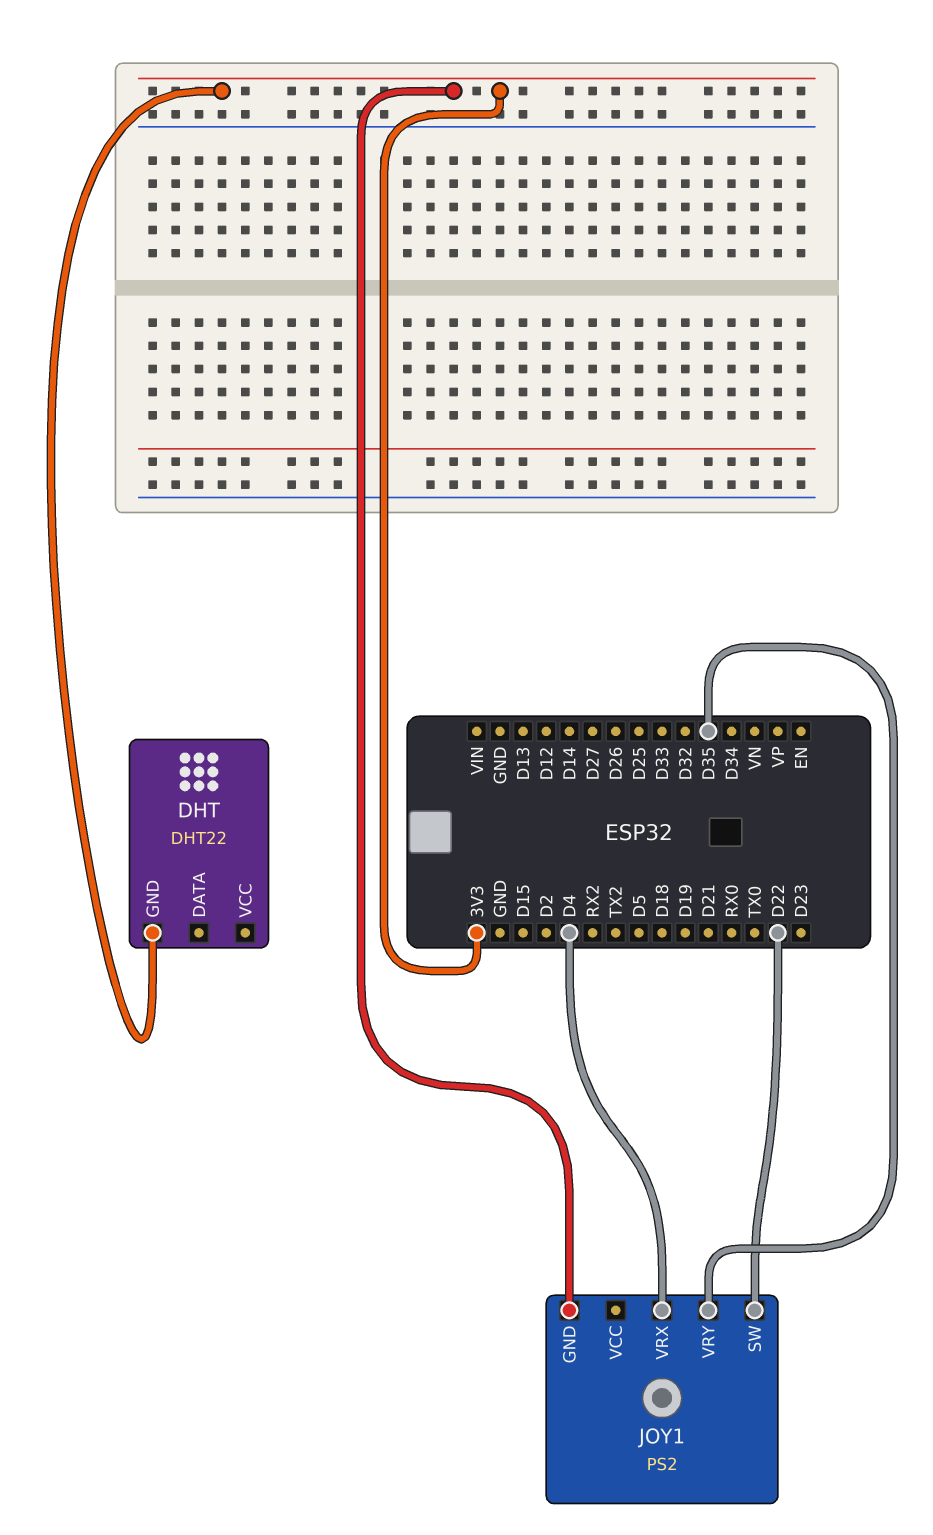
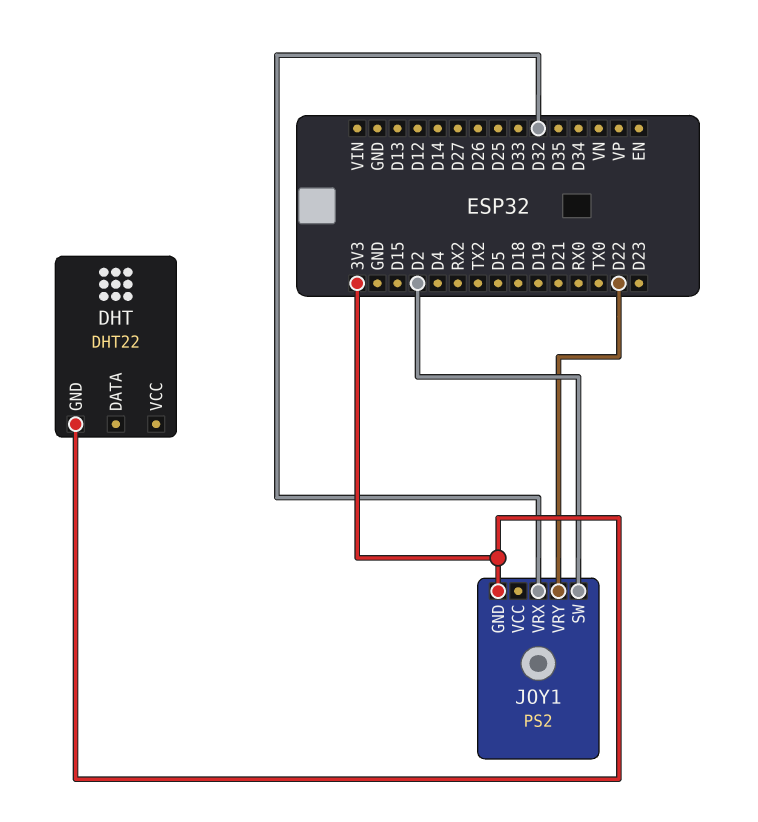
JOY1 pin SW: D22 -> D2
JOY1 pin VRX: D4 -> D32
JOY1 pin VRY: D35 -> D22

